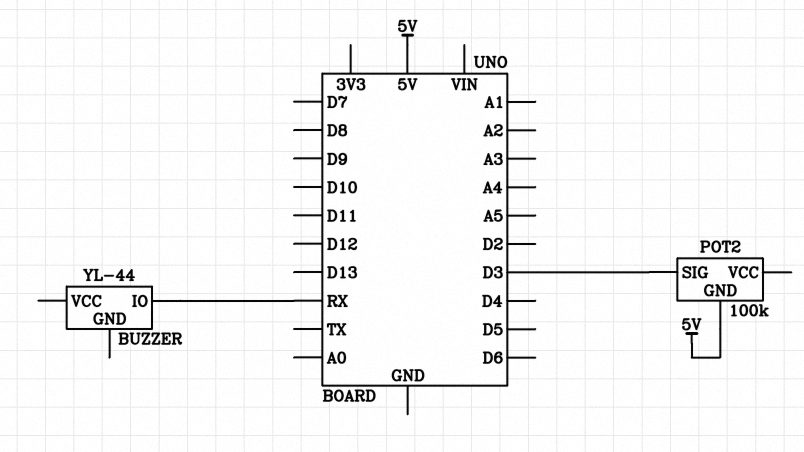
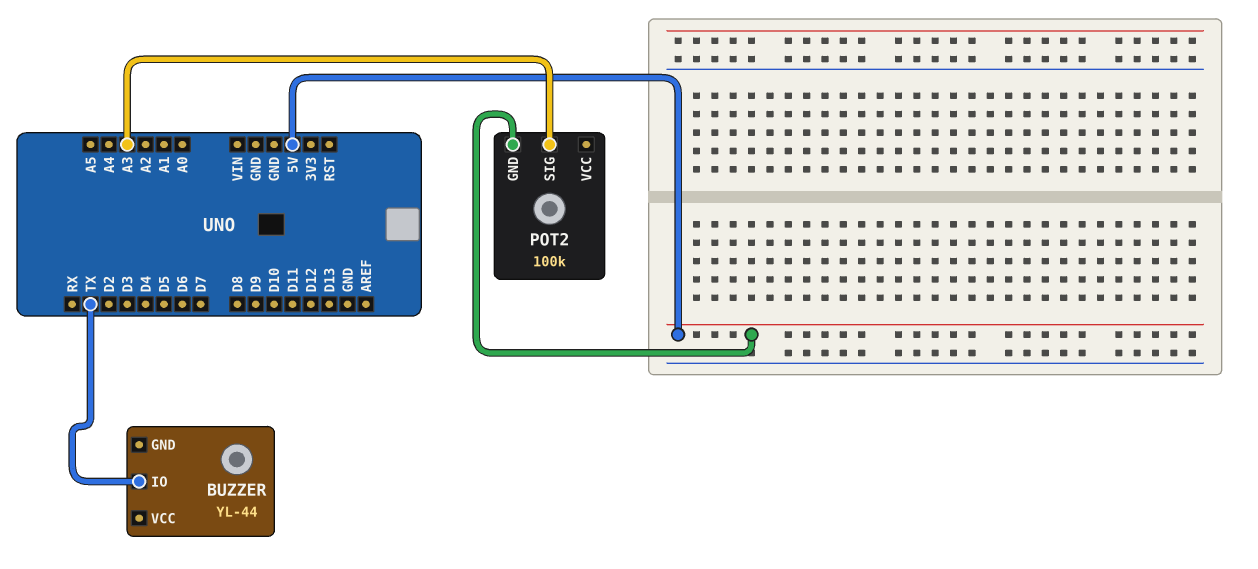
BUZZER pin IO: RX -> TX
POT2 pin SIG: D3 -> A3

